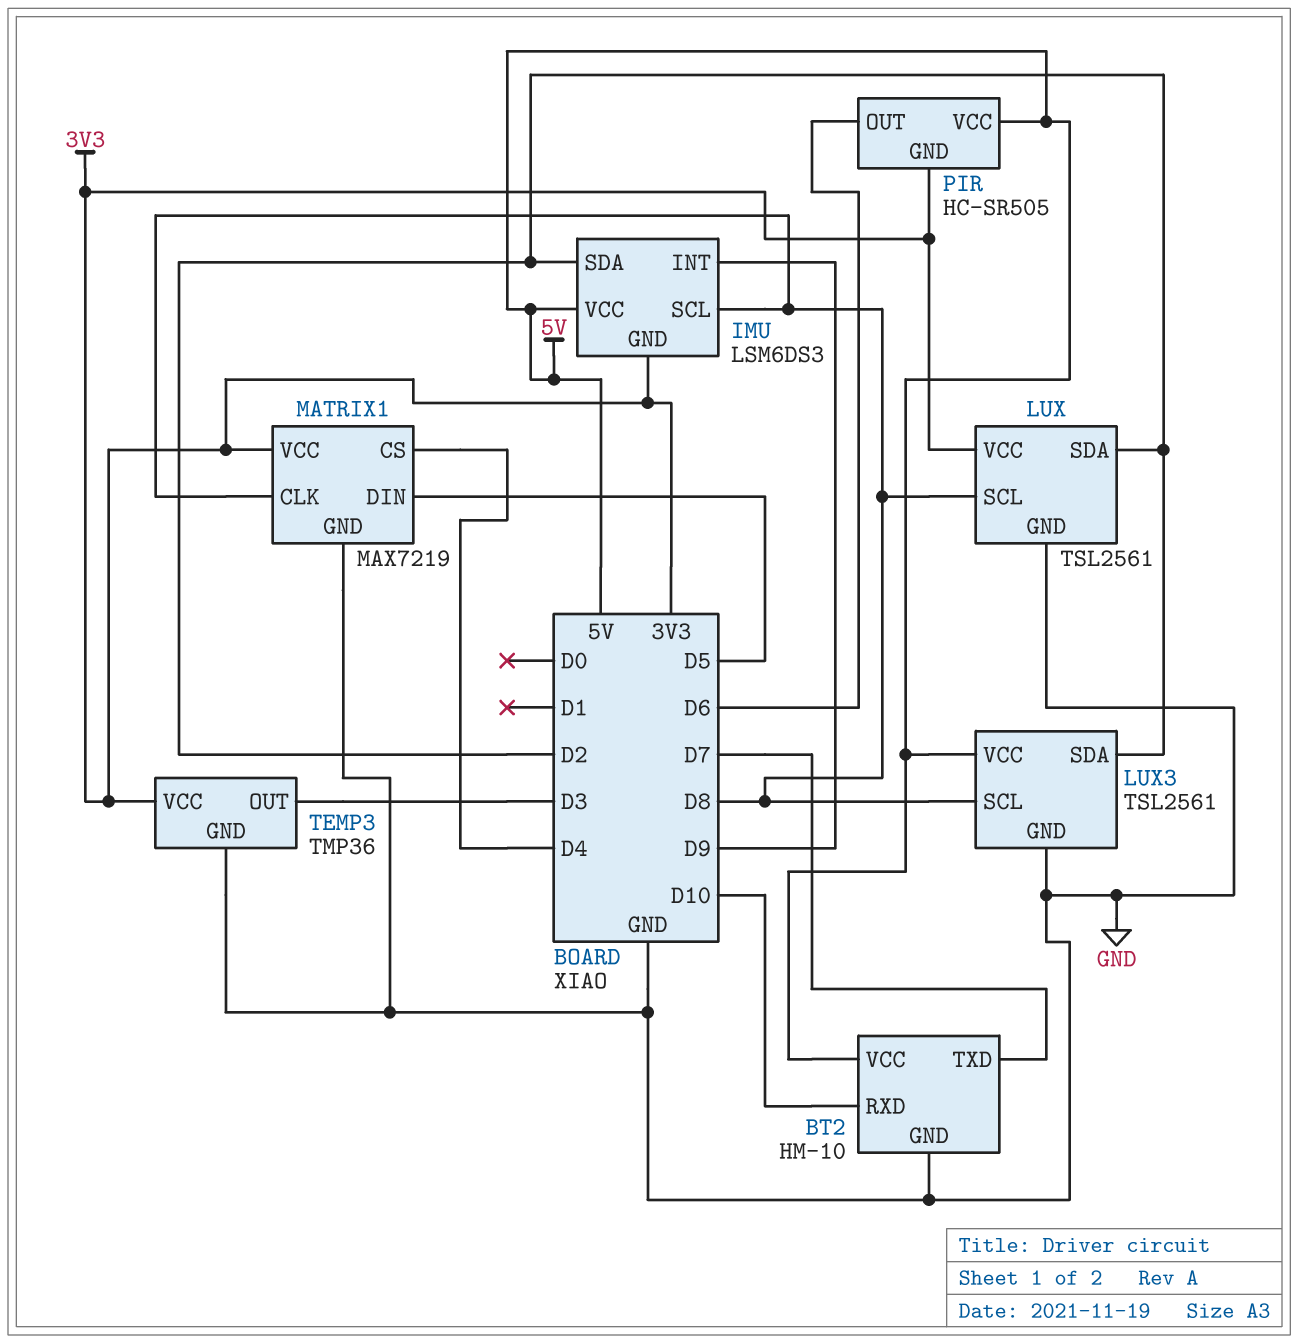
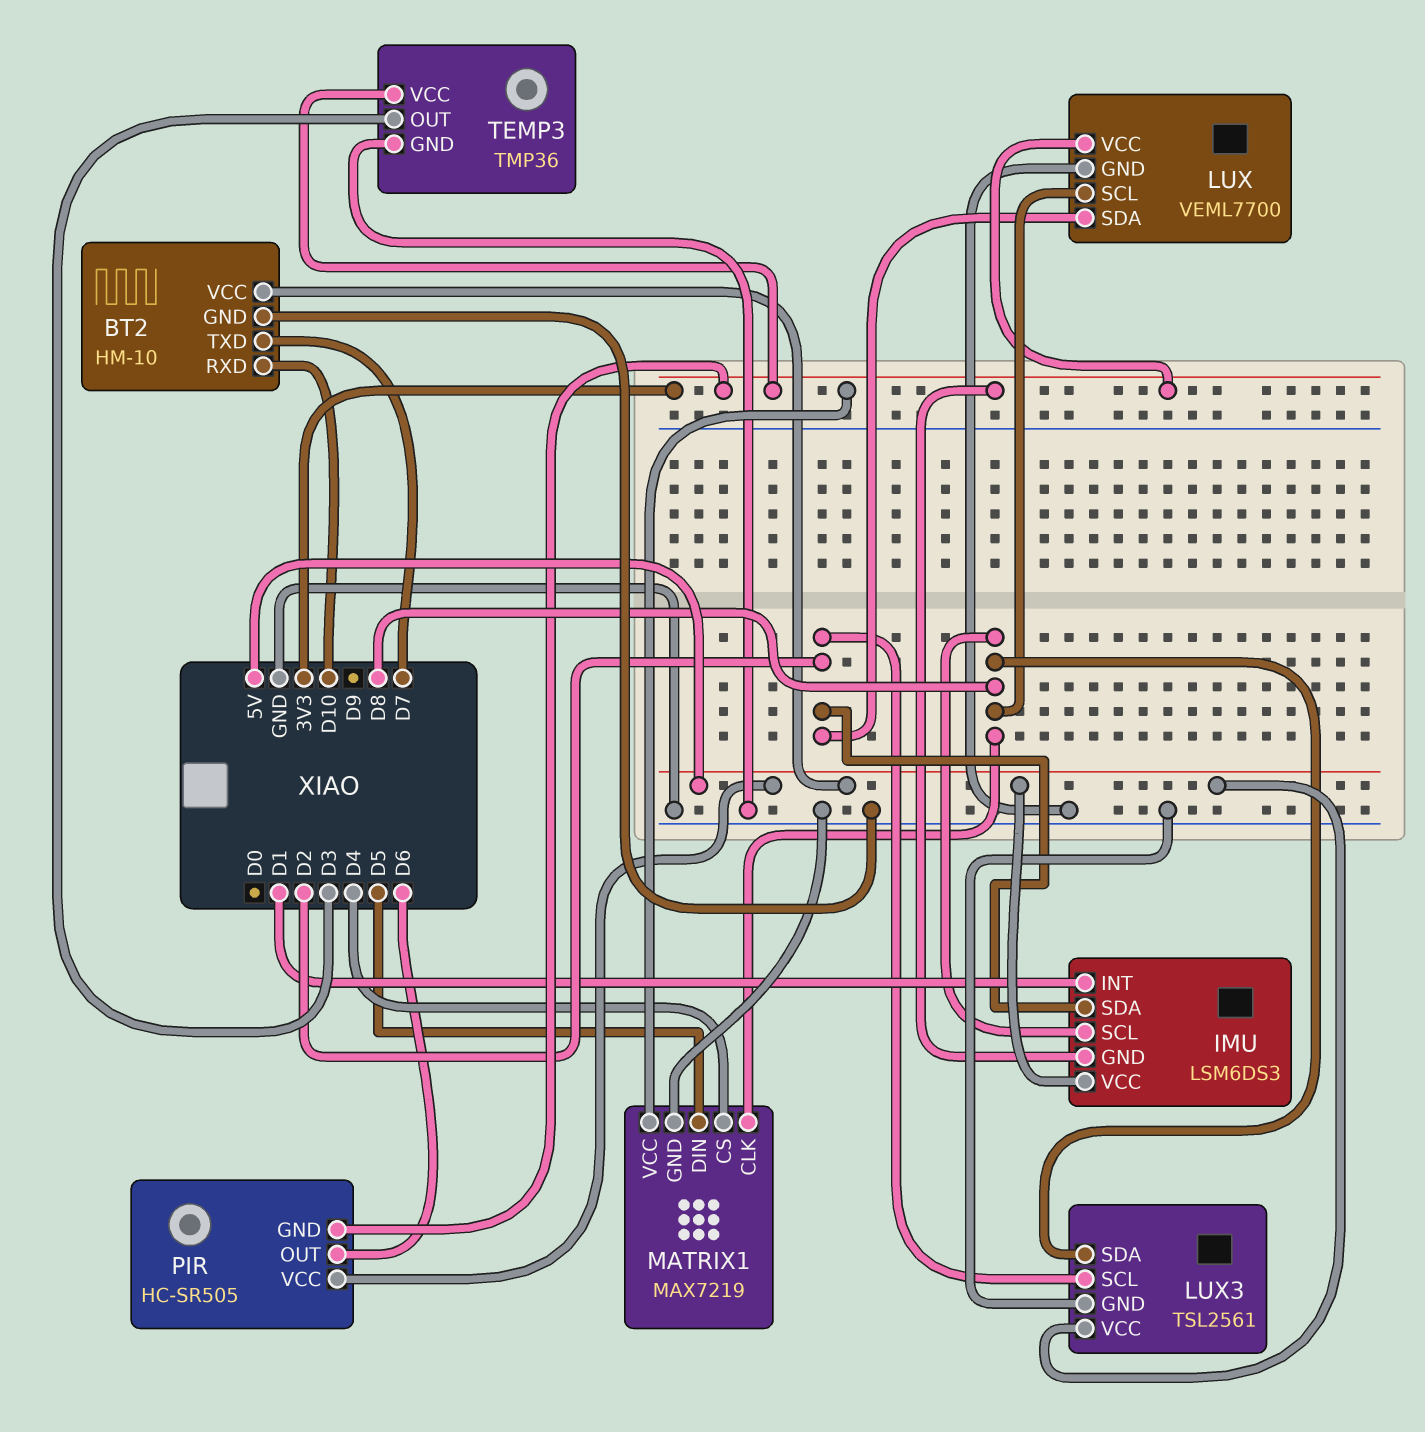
IMU pin INT: D9 -> D1
LUX: TSL2561 -> VEML7700
LUX3 pin SCL: D8 -> D2
LUX3 pin SDA: D2 -> D8

